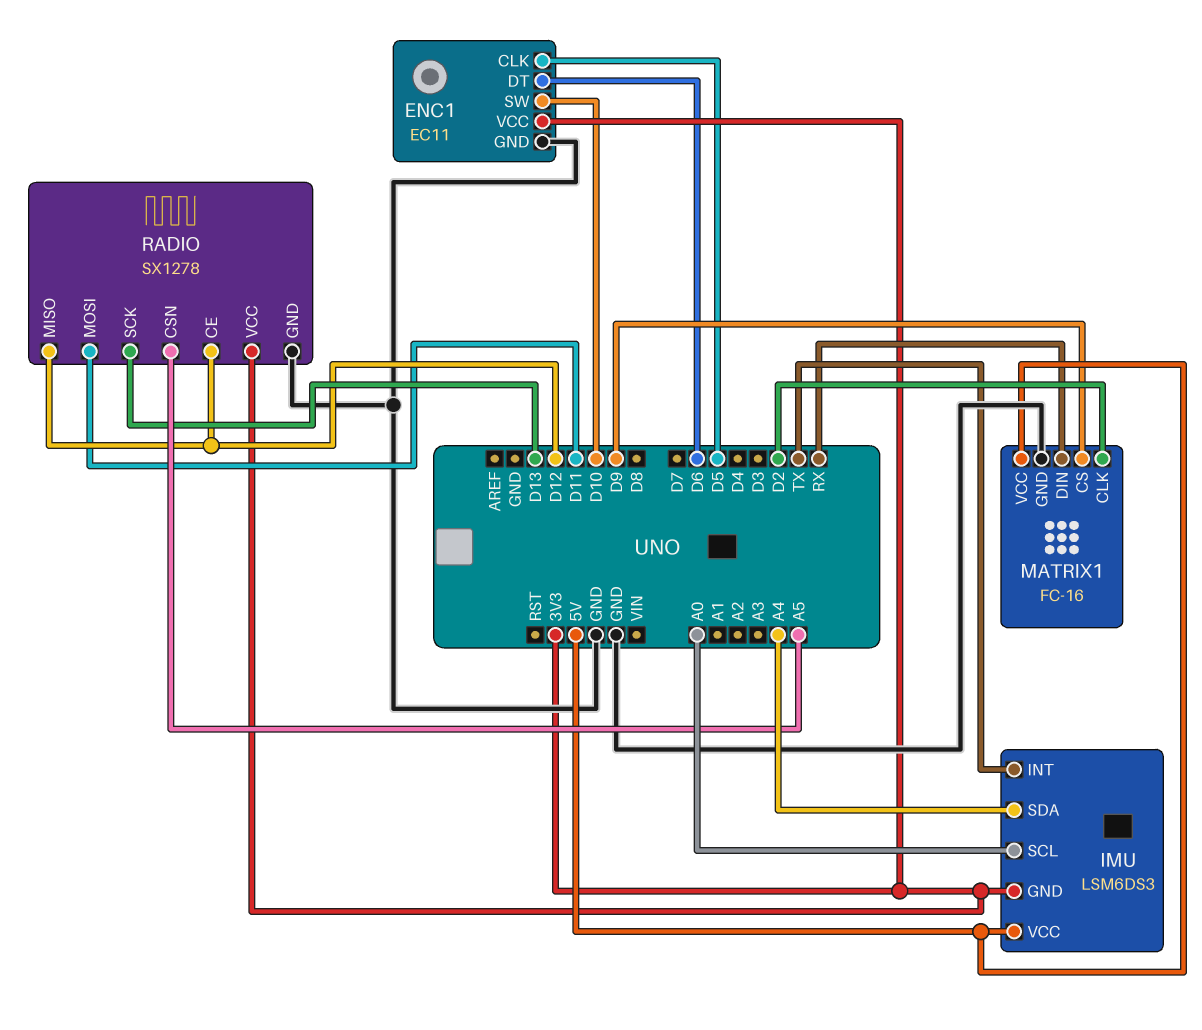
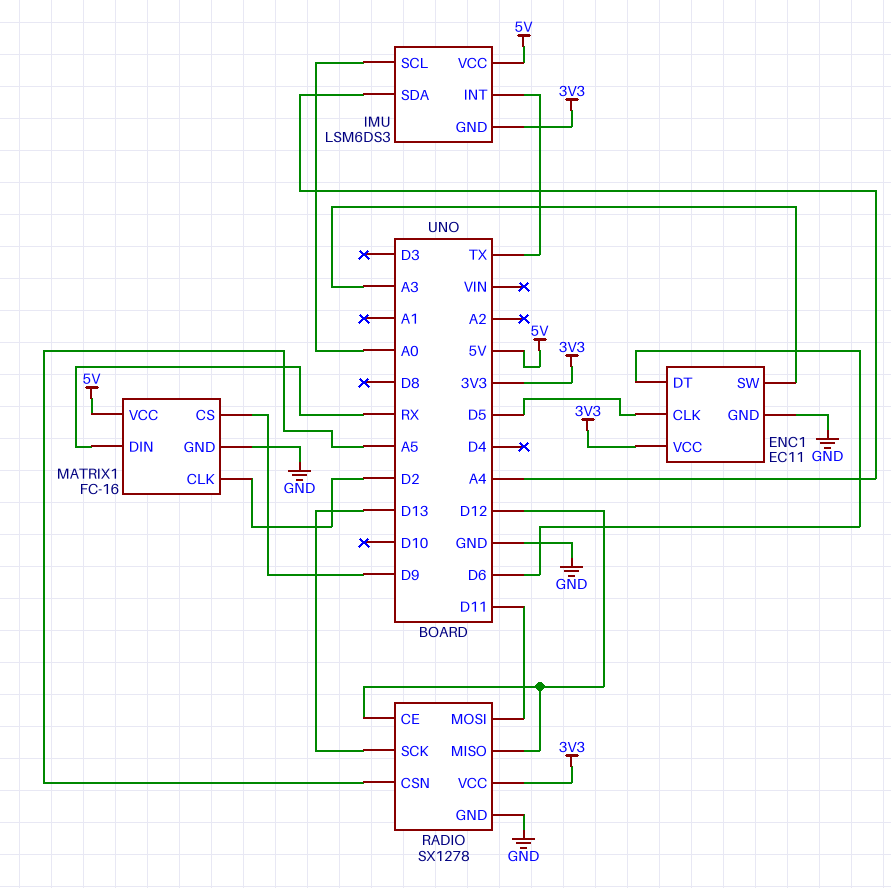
ENC1 pin SW: D10 -> A3

